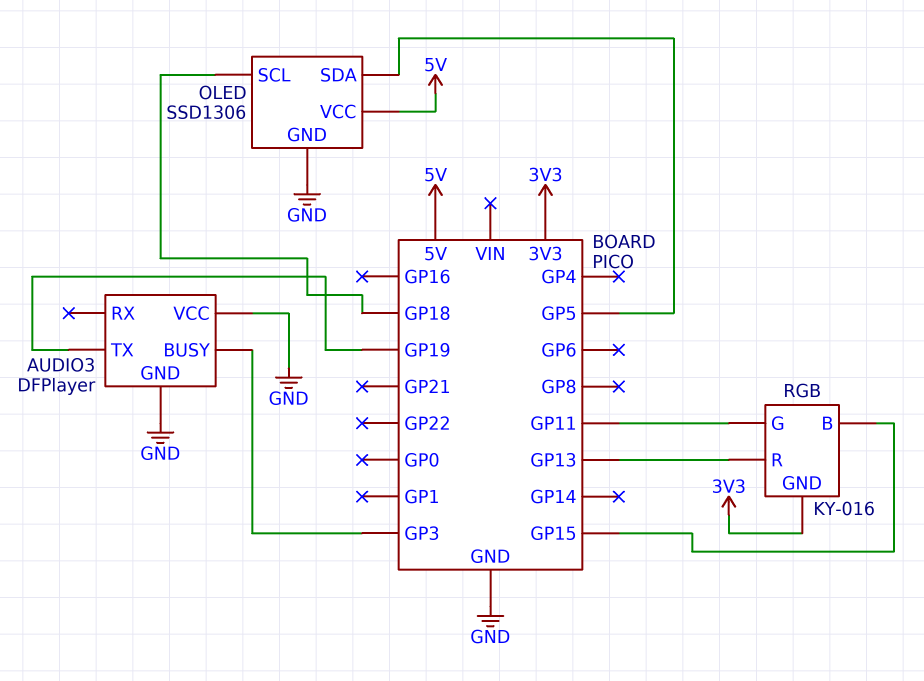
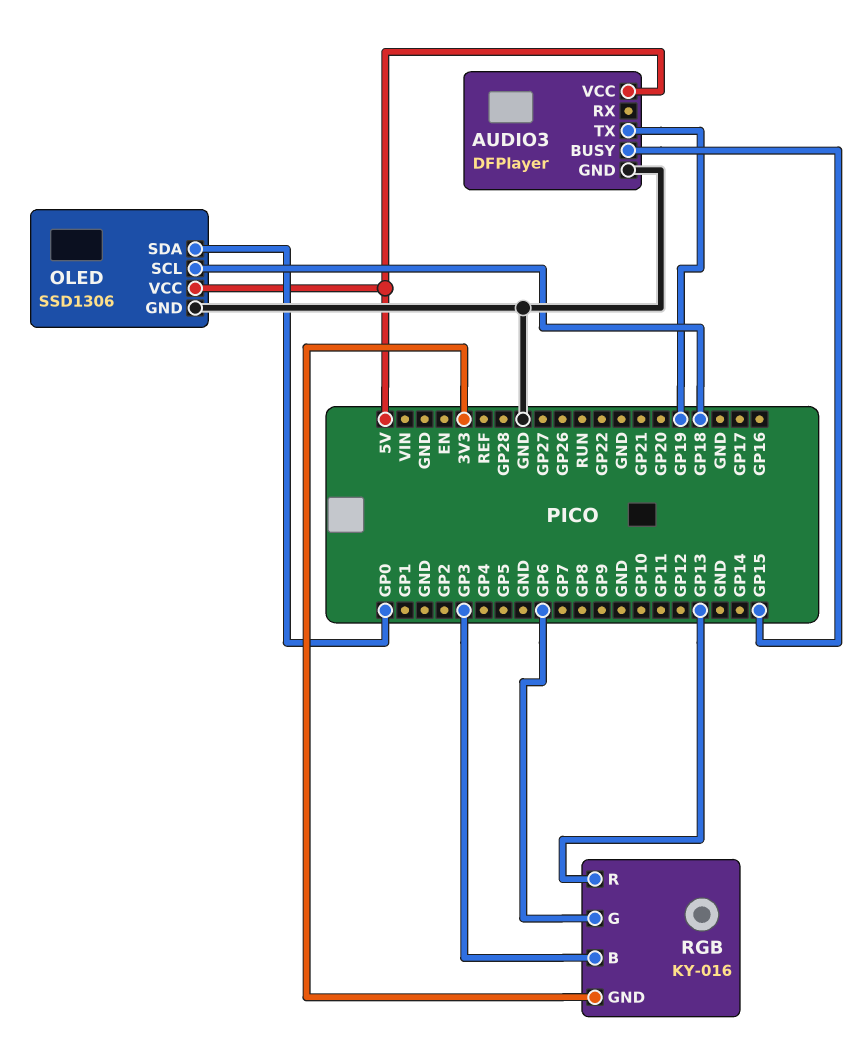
AUDIO3 pin BUSY: GP3 -> GP15
AUDIO3 pin VCC: GND -> 5V
OLED pin SDA: GP5 -> GP0
RGB pin B: GP15 -> GP3
RGB pin G: GP11 -> GP6

